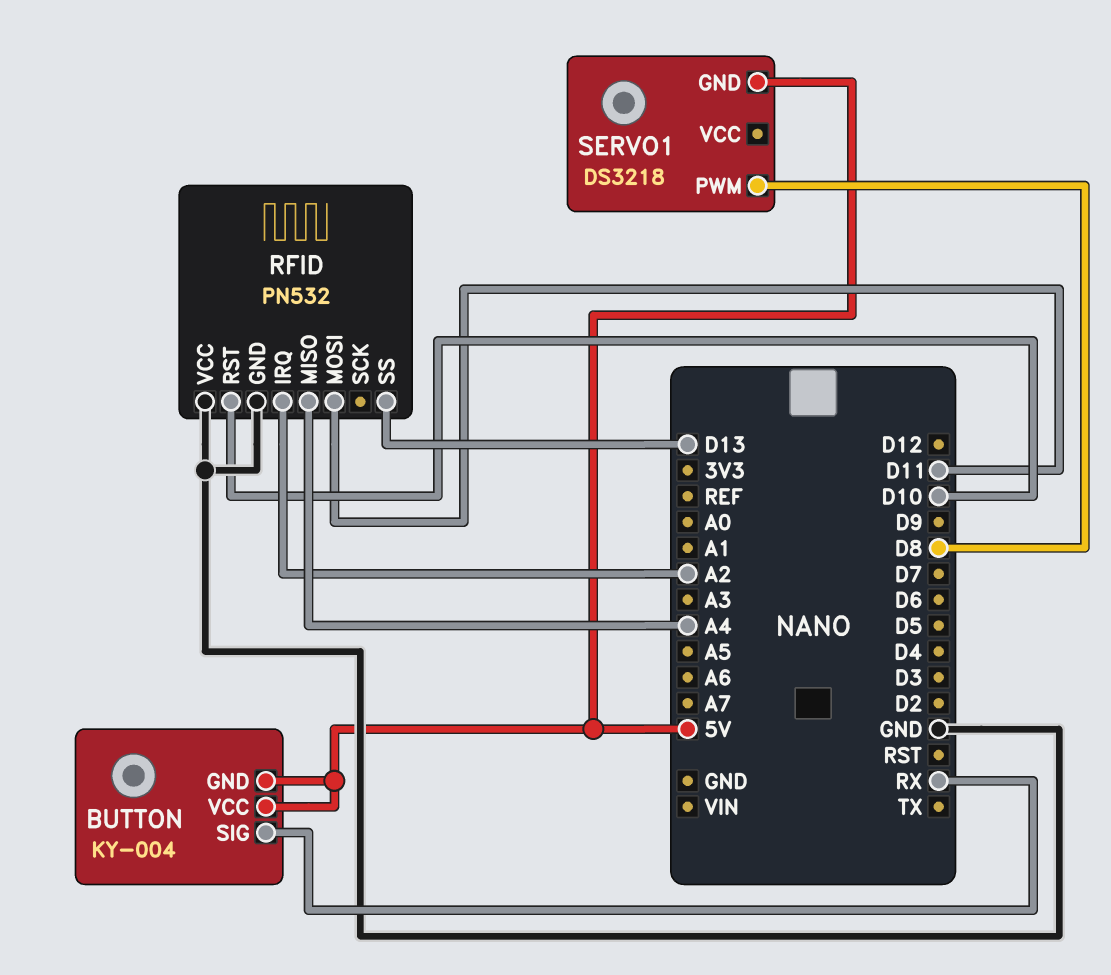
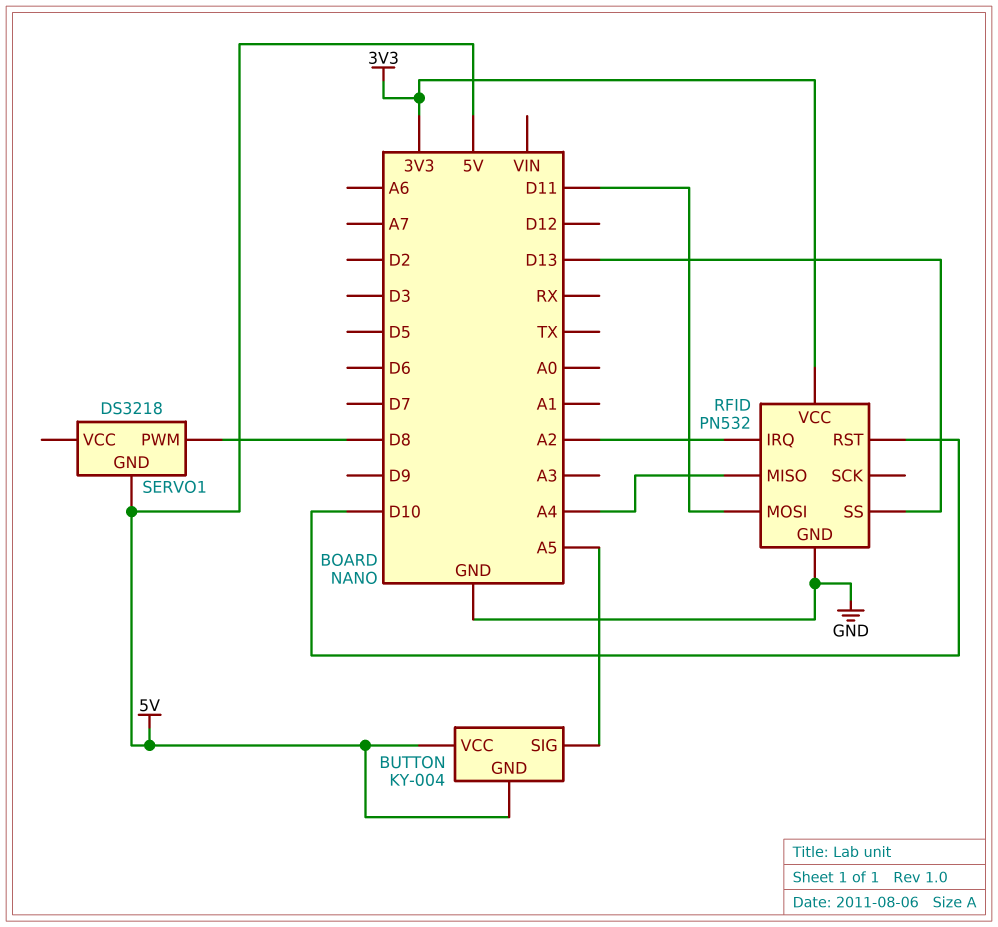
BUTTON pin SIG: RX -> A5
RFID pin VCC: GND -> 3V3

